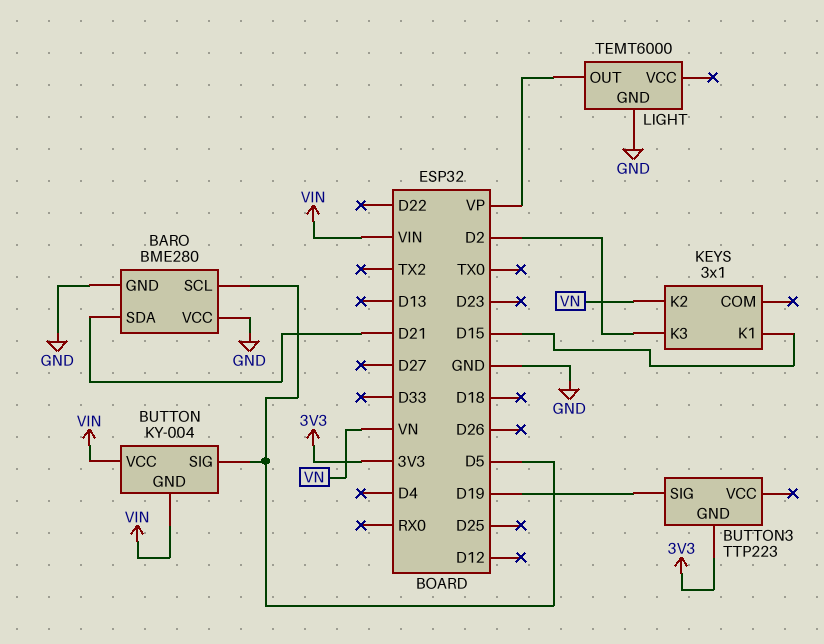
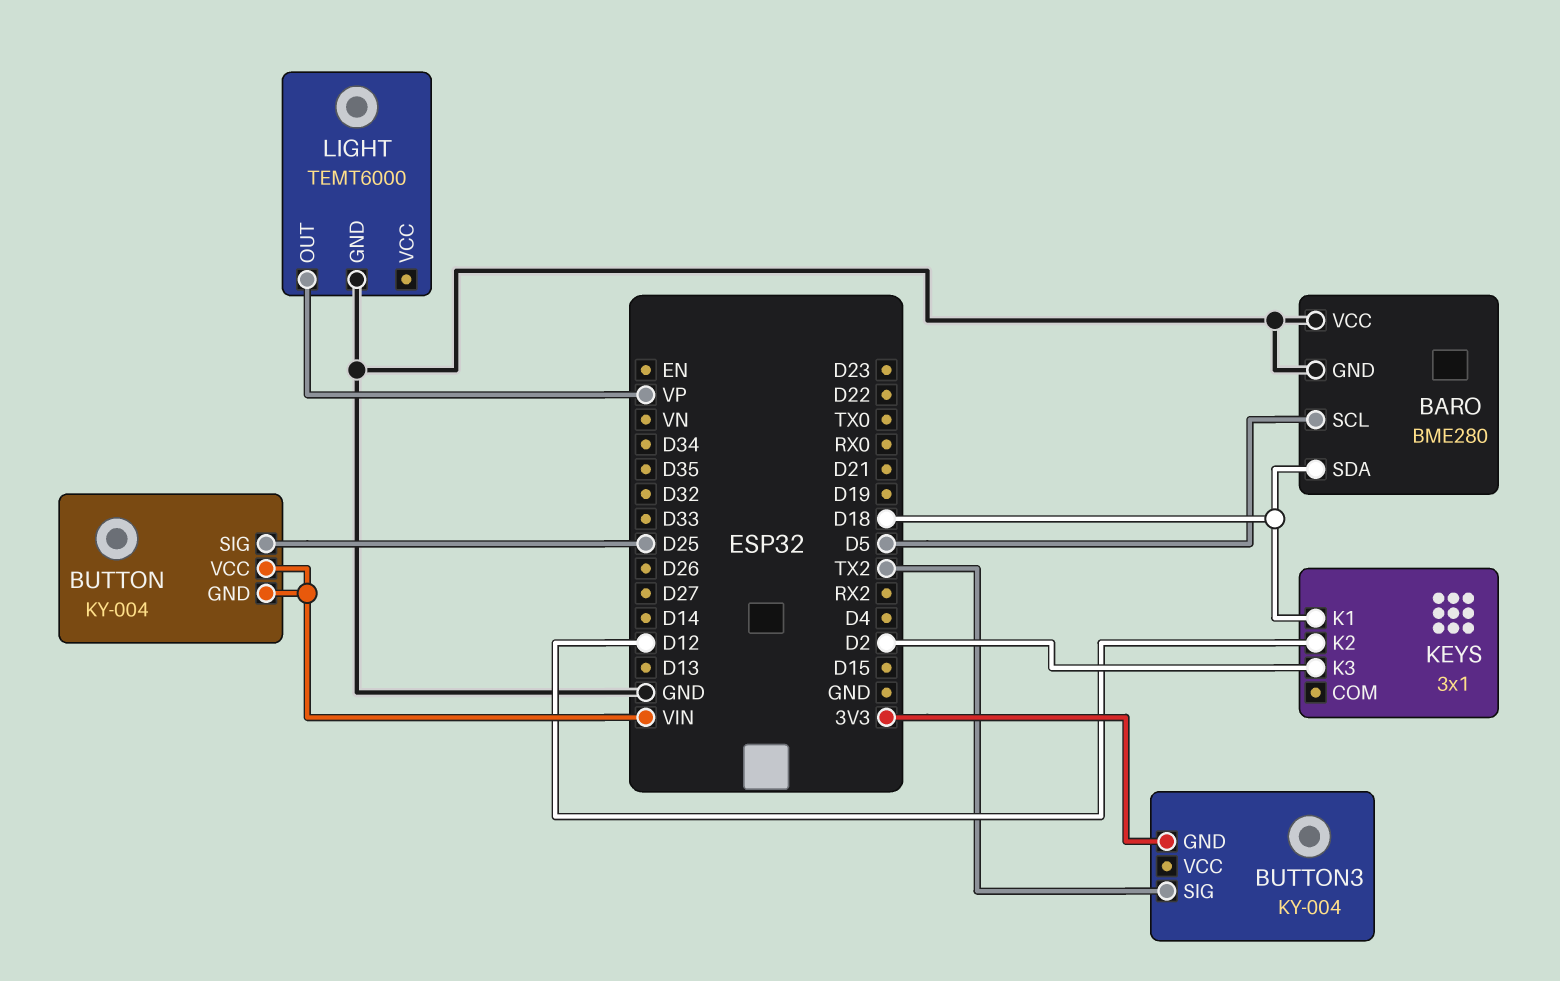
BARO pin SDA: D21 -> D18
BUTTON pin SIG: D5 -> D25
BUTTON3: TTP223 -> KY-004
BUTTON3 pin SIG: D19 -> TX2
KEYS pin K1: D15 -> D18
KEYS pin K2: VN -> D12

